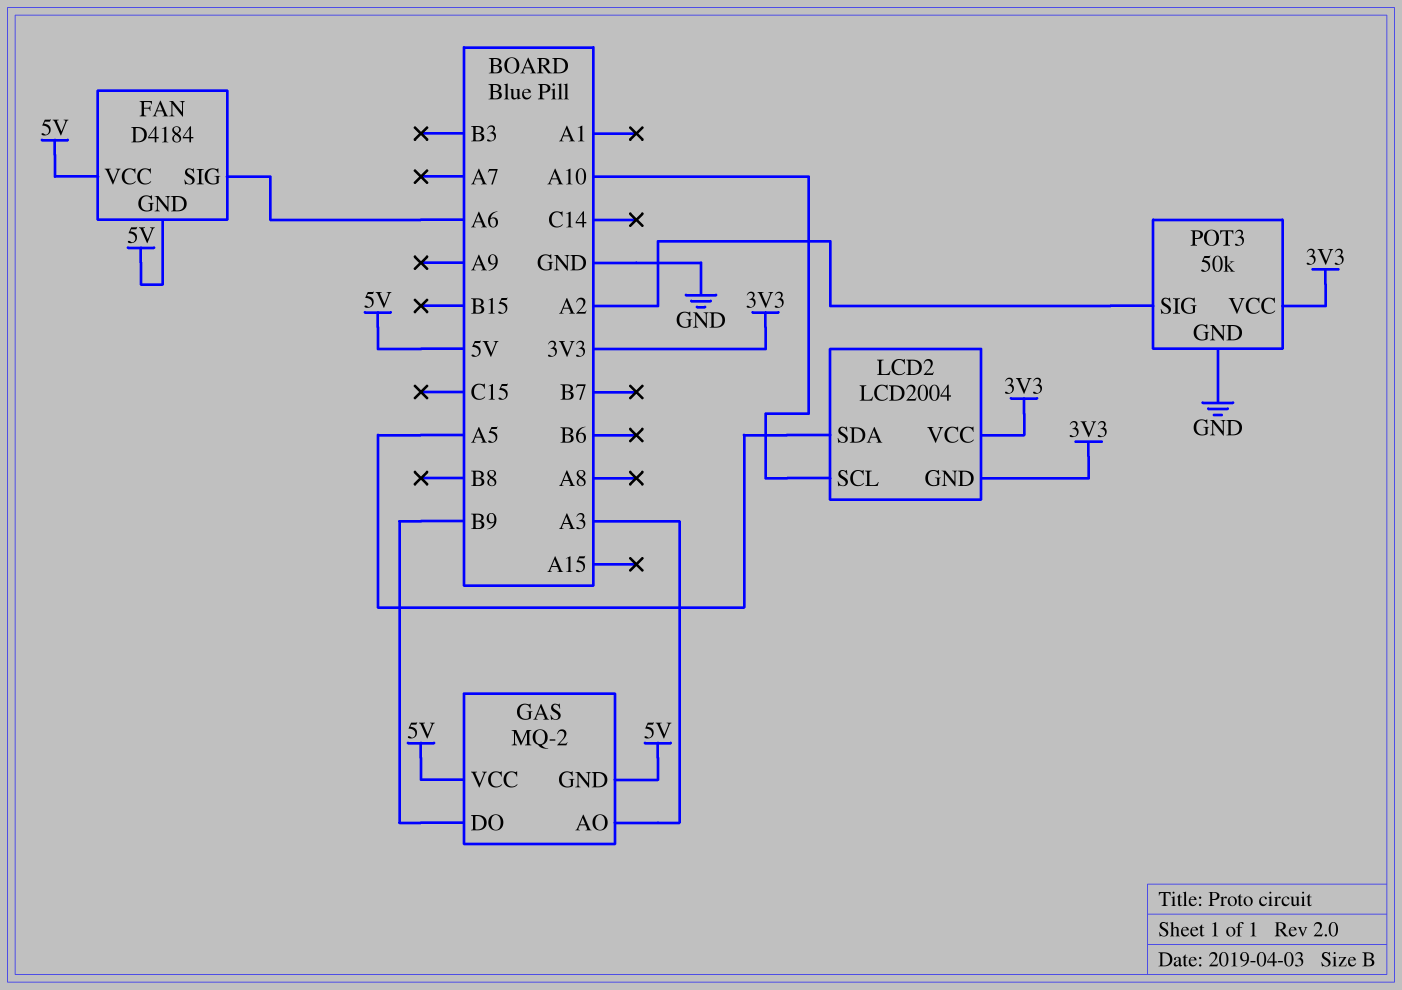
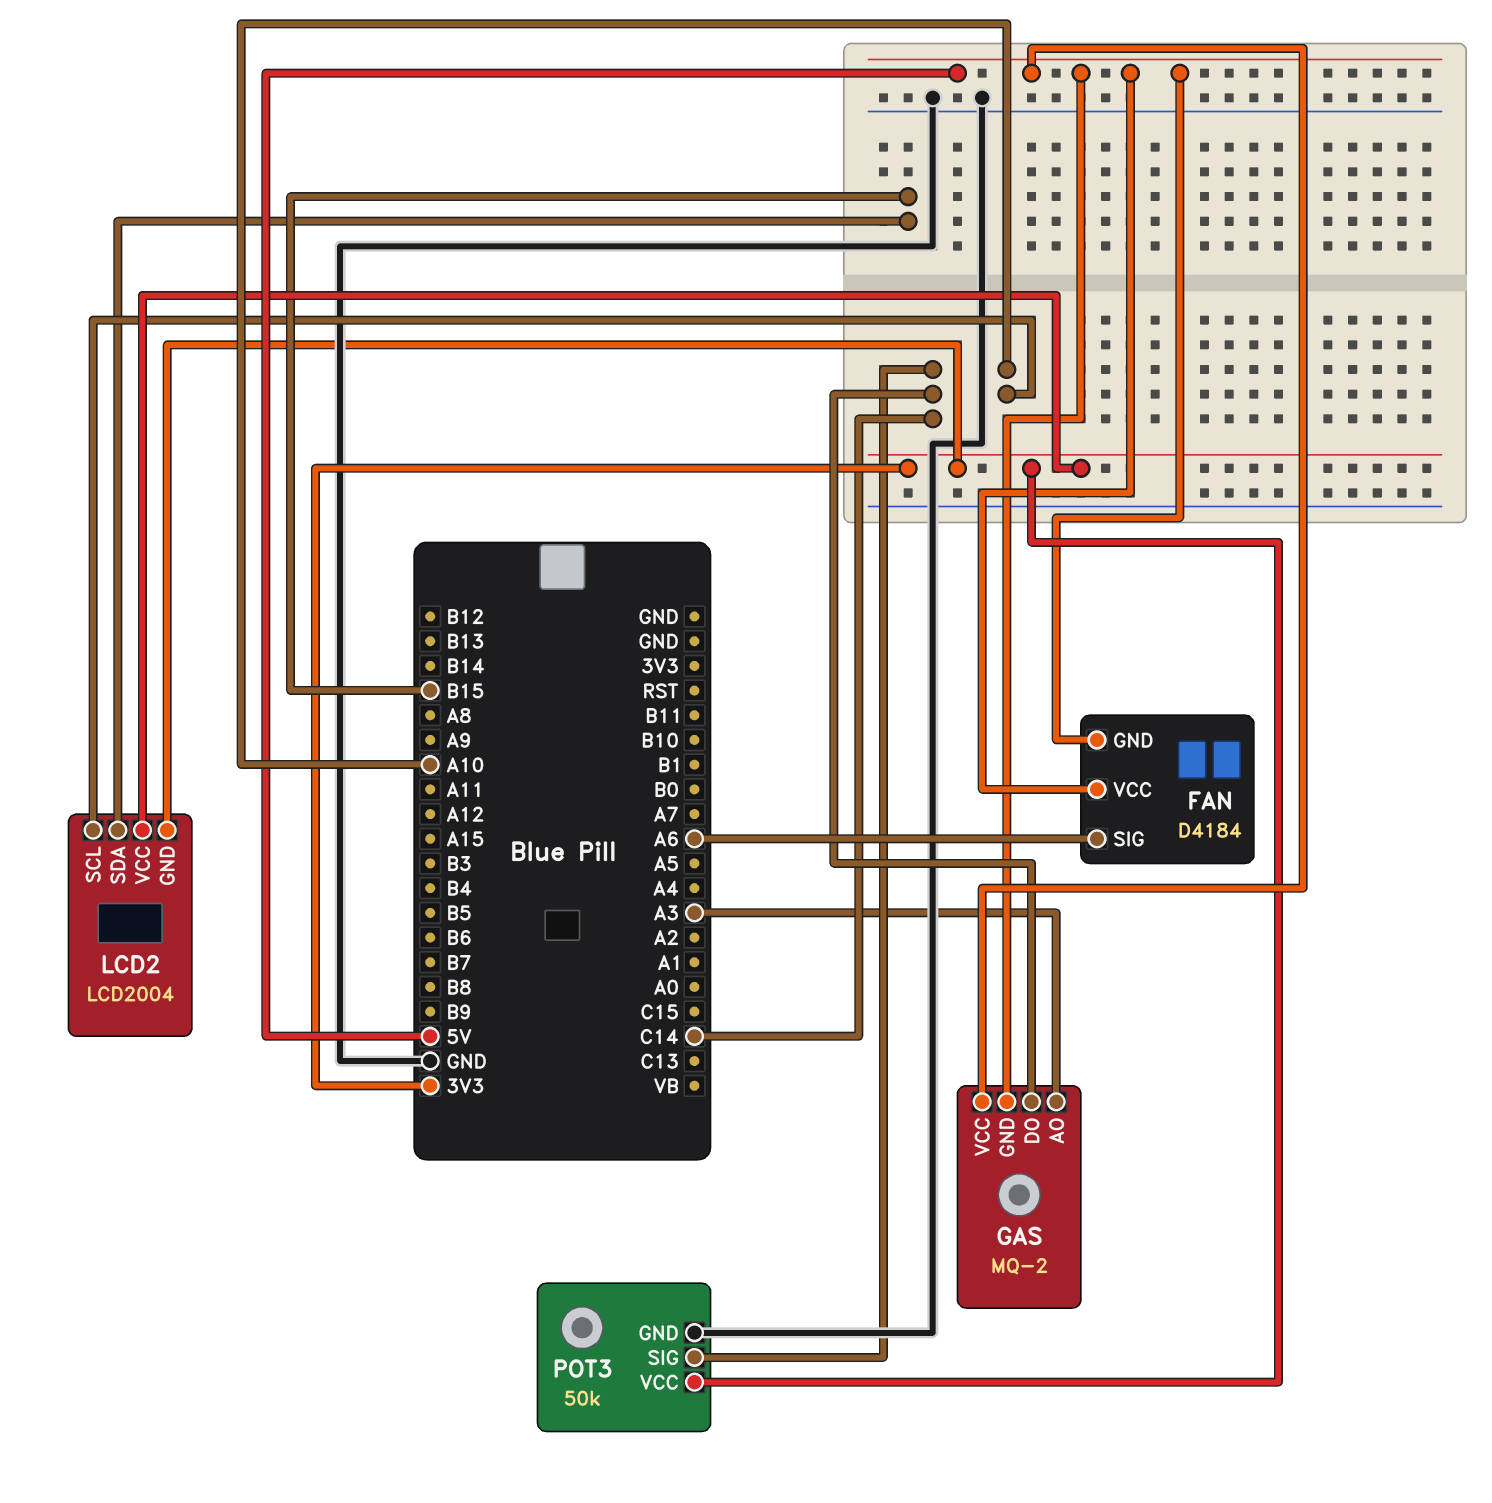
GAS pin DO: B9 -> C14
LCD2 pin SDA: A5 -> B15
POT3 pin SIG: A2 -> C14

